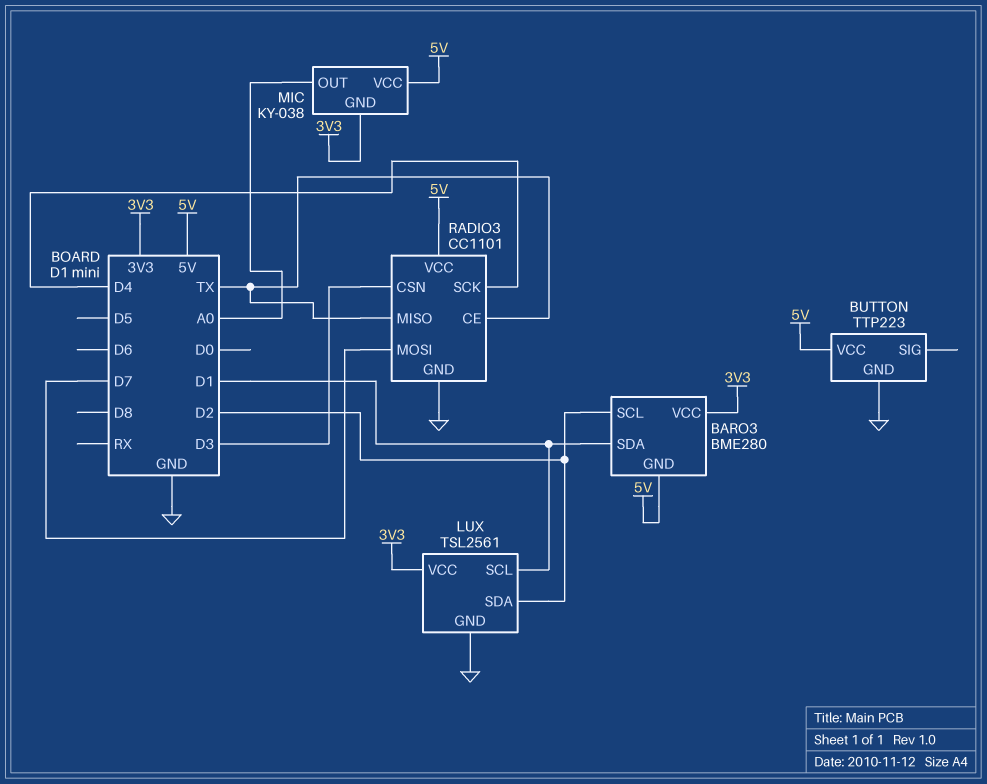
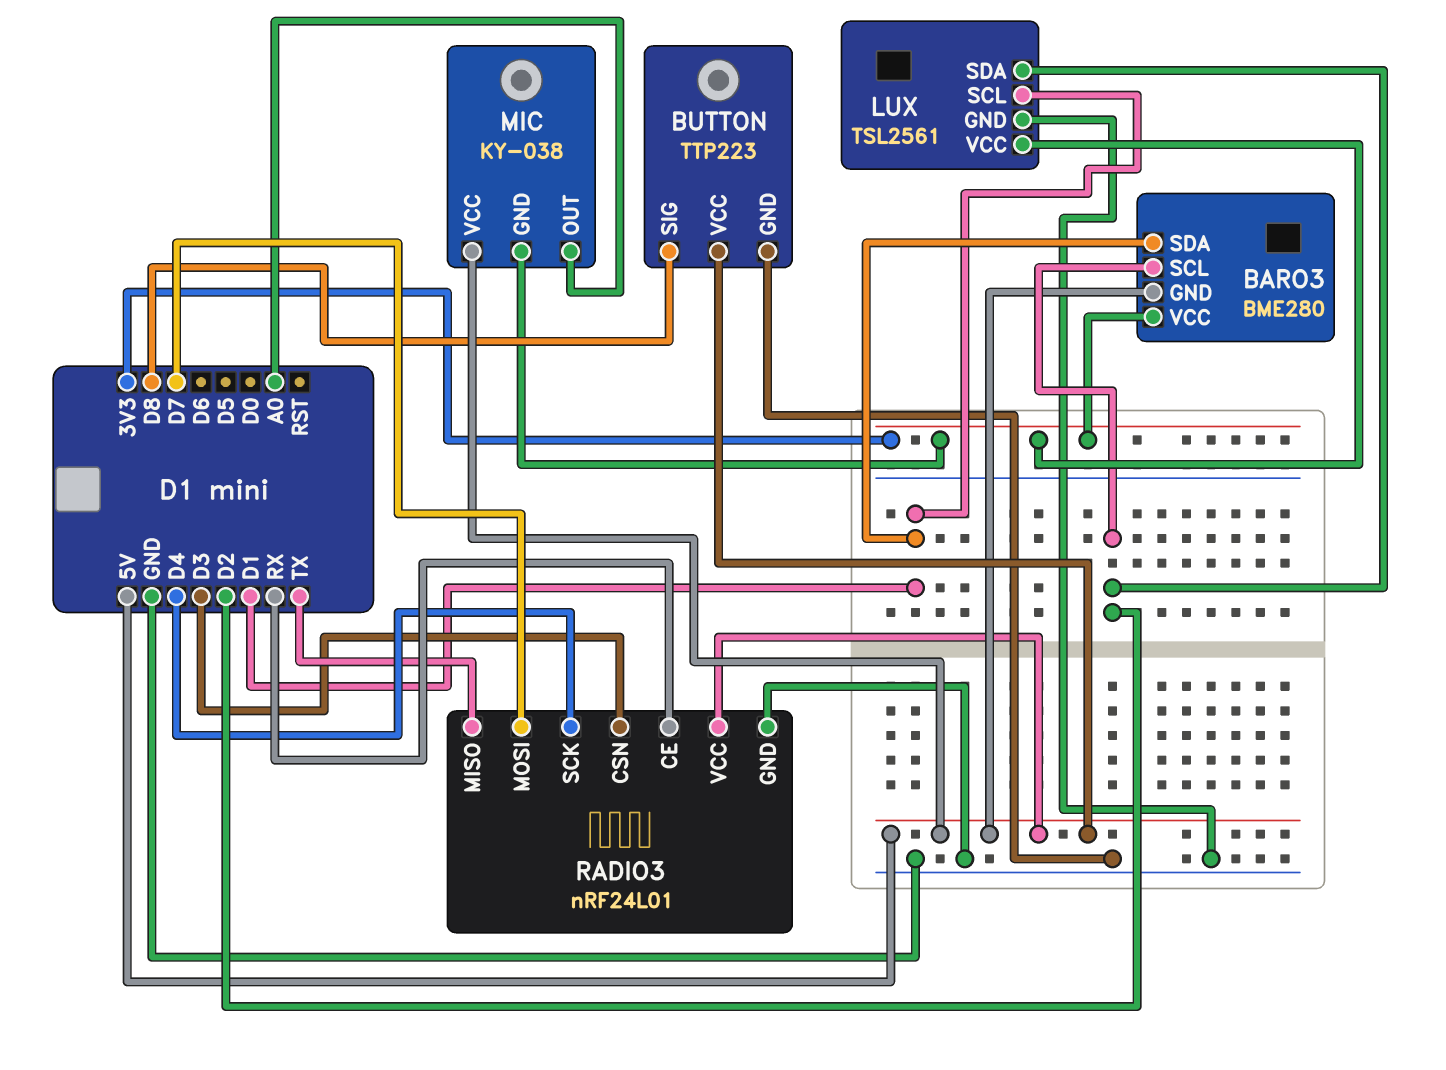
BUTTON pin SIG: none -> D8
RADIO3: CC1101 -> nRF24L01
RADIO3 pin CE: TX -> RX

